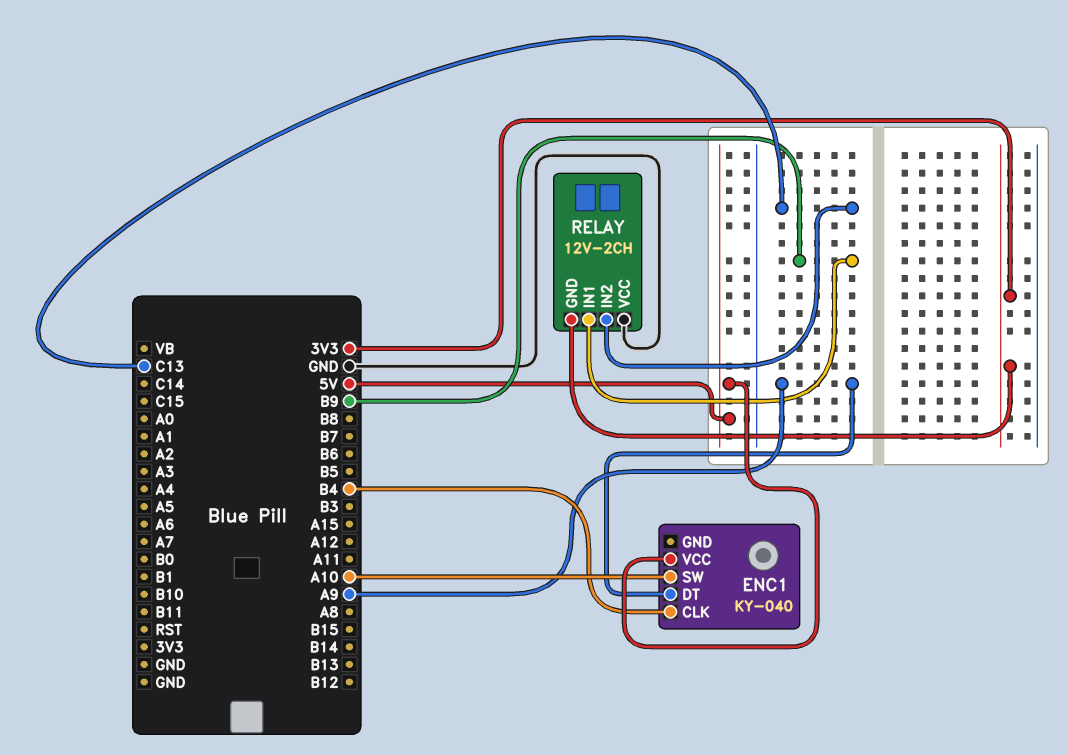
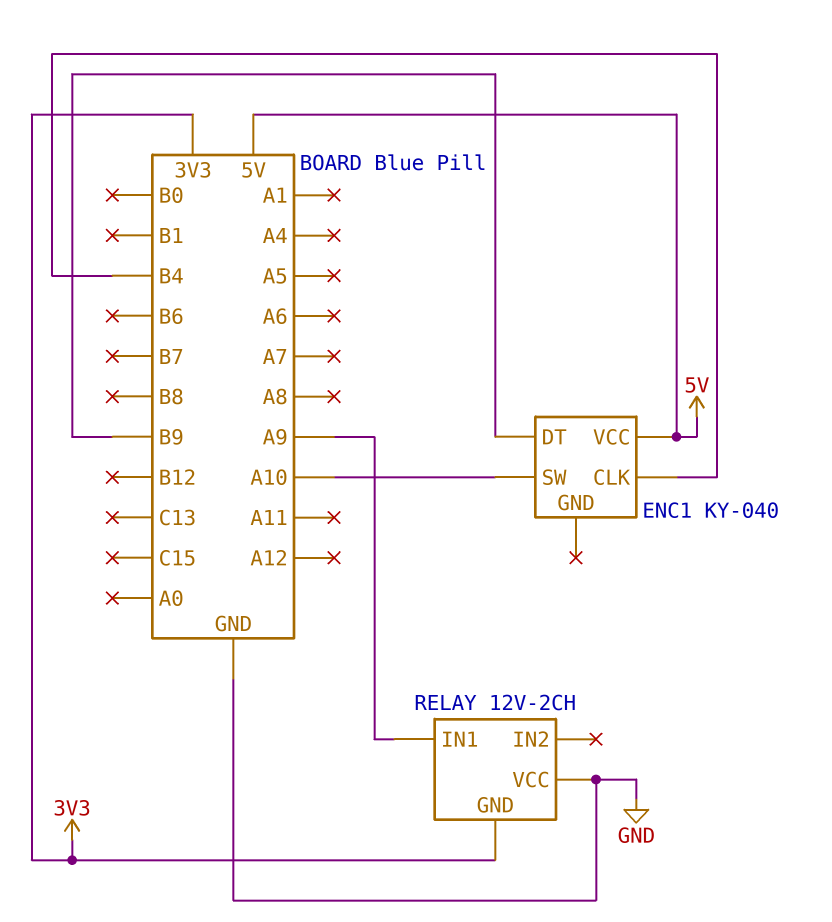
ENC1 pin DT: A9 -> B9
RELAY pin IN1: B9 -> A9
RELAY pin IN2: C13 -> none

